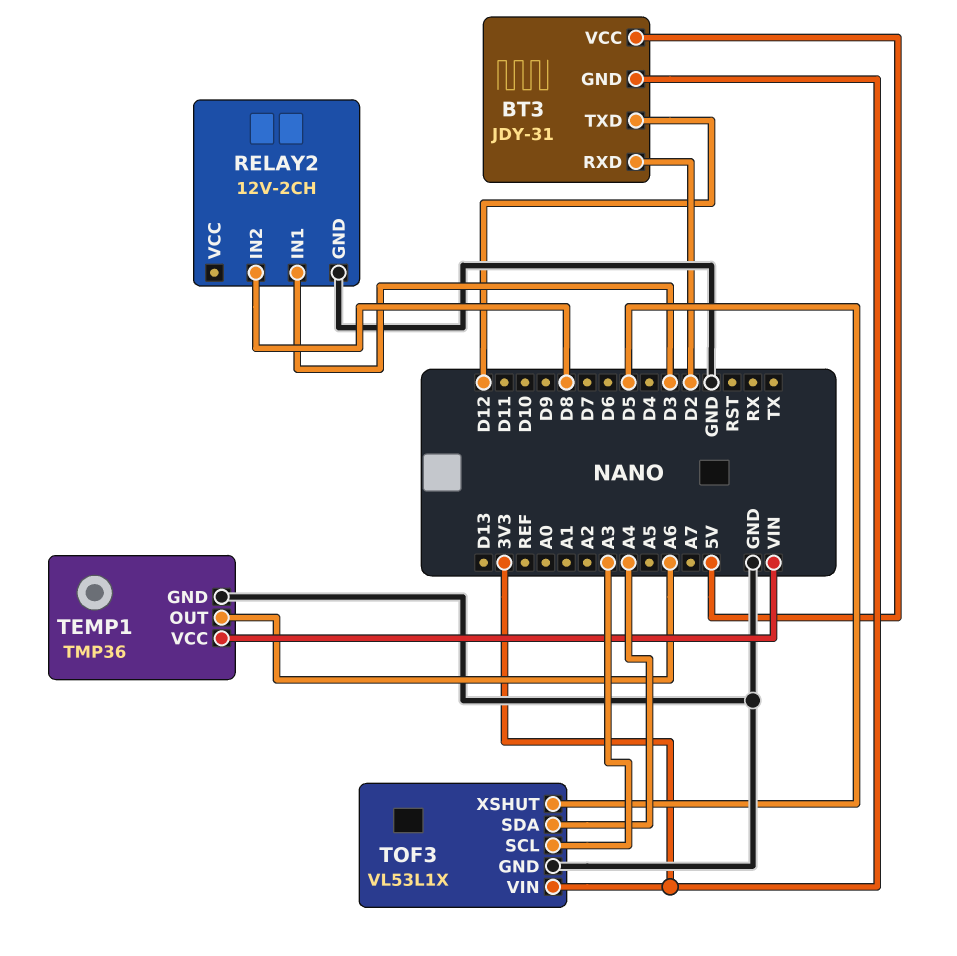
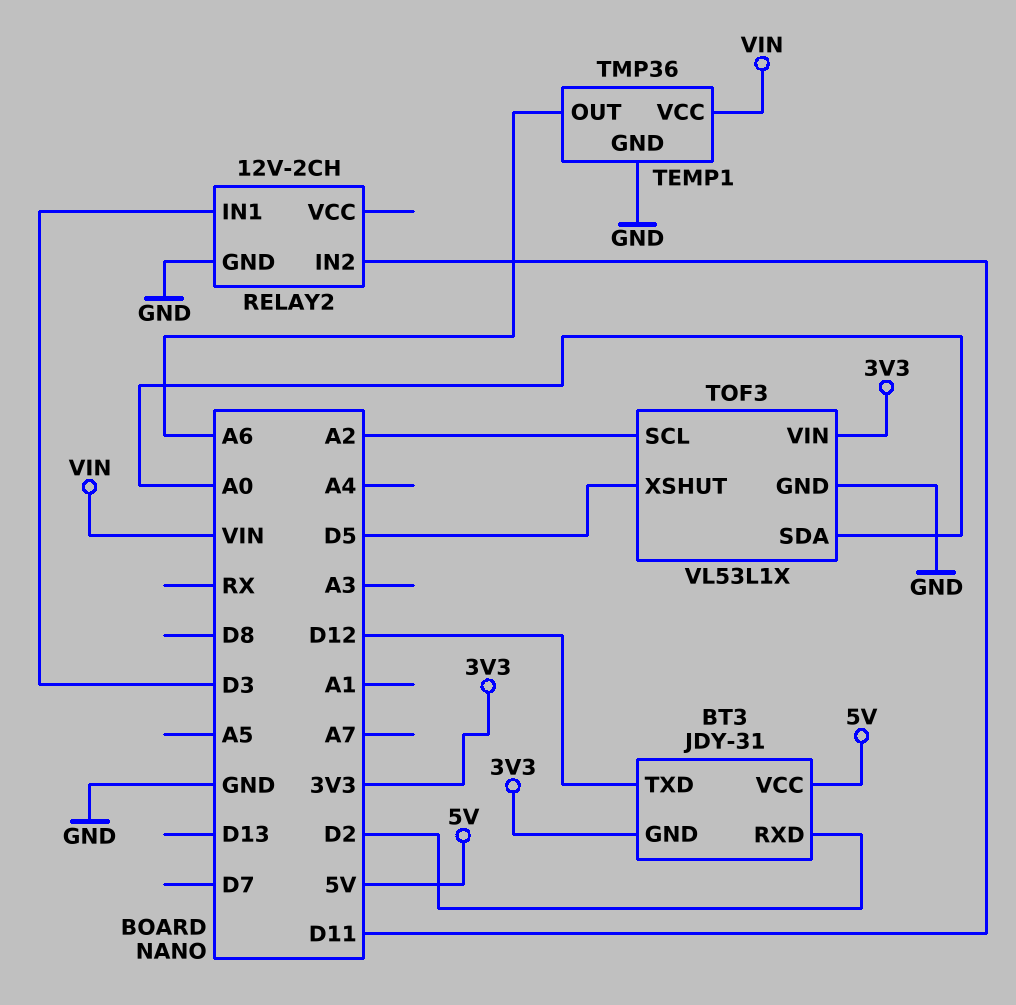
RELAY2 pin IN2: D8 -> D11
TOF3 pin SCL: A3 -> A2
TOF3 pin SDA: A4 -> A0

